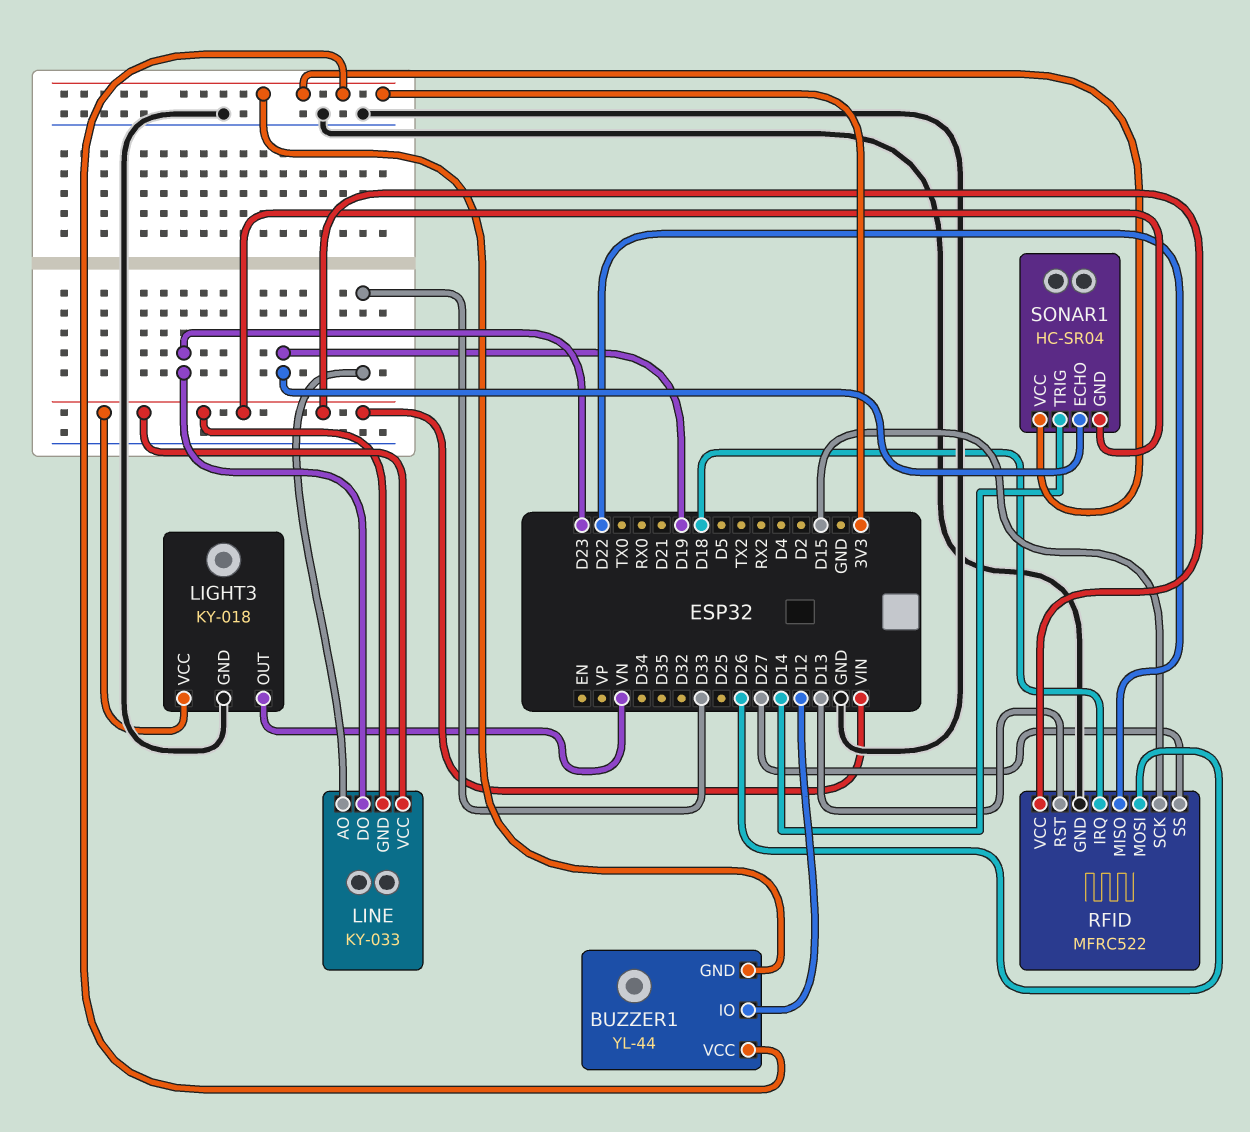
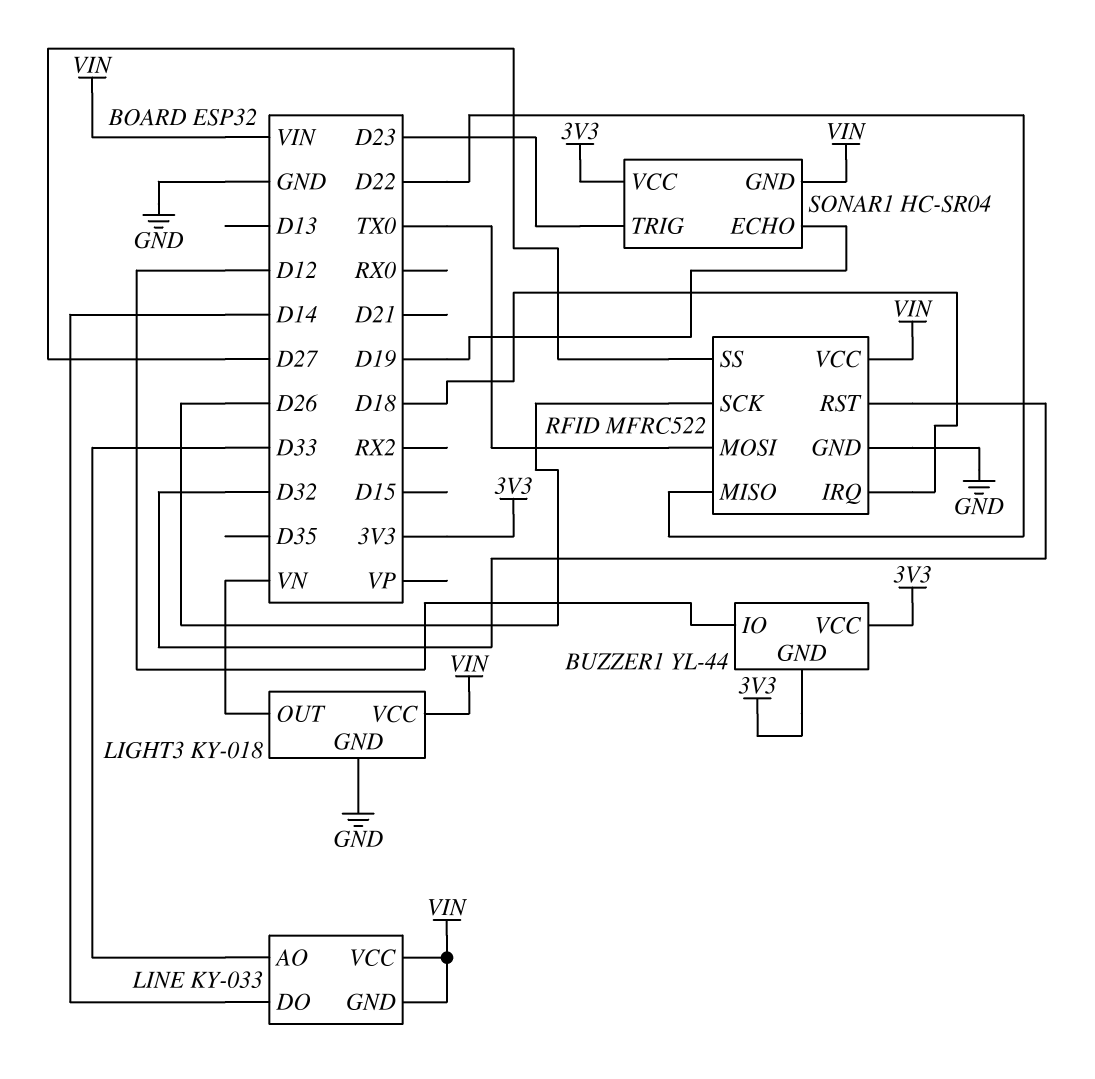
LINE pin DO: D23 -> D14
RFID pin MOSI: D26 -> TX0
RFID pin RST: D13 -> D32
RFID pin SCK: D15 -> D26
SONAR1 pin TRIG: D14 -> D23

